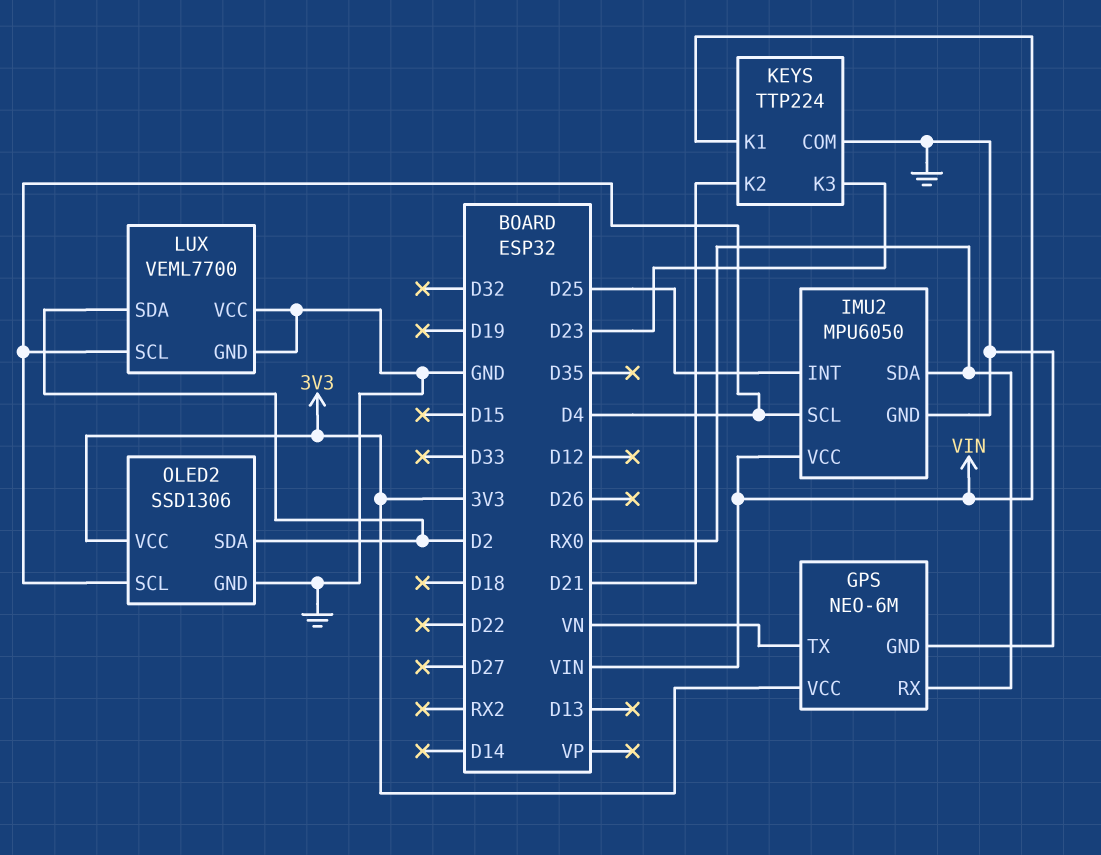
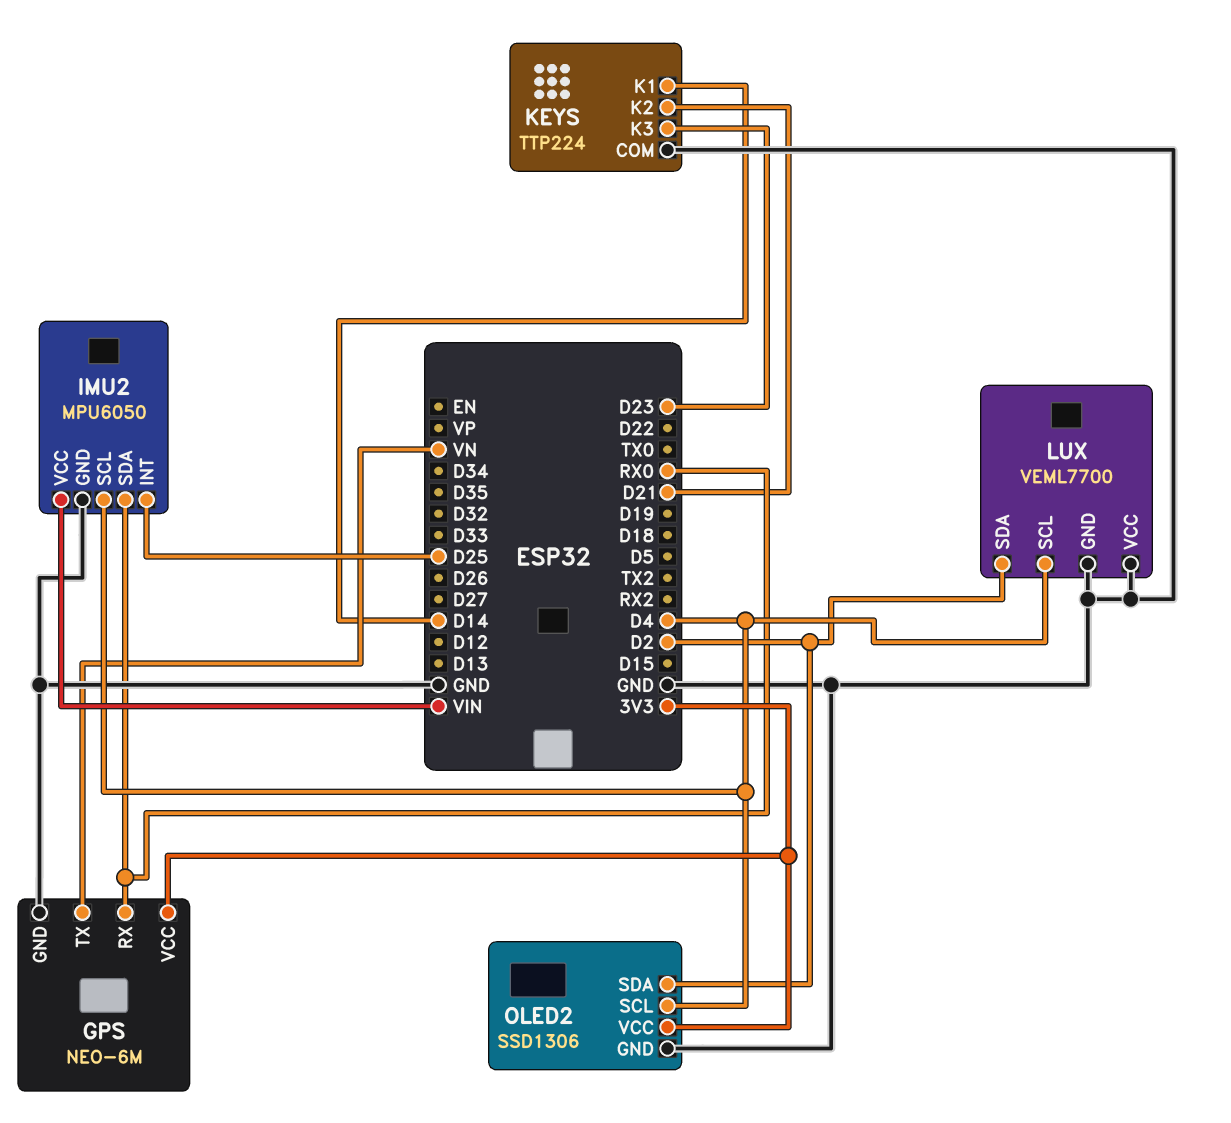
KEYS pin K1: VIN -> D14

